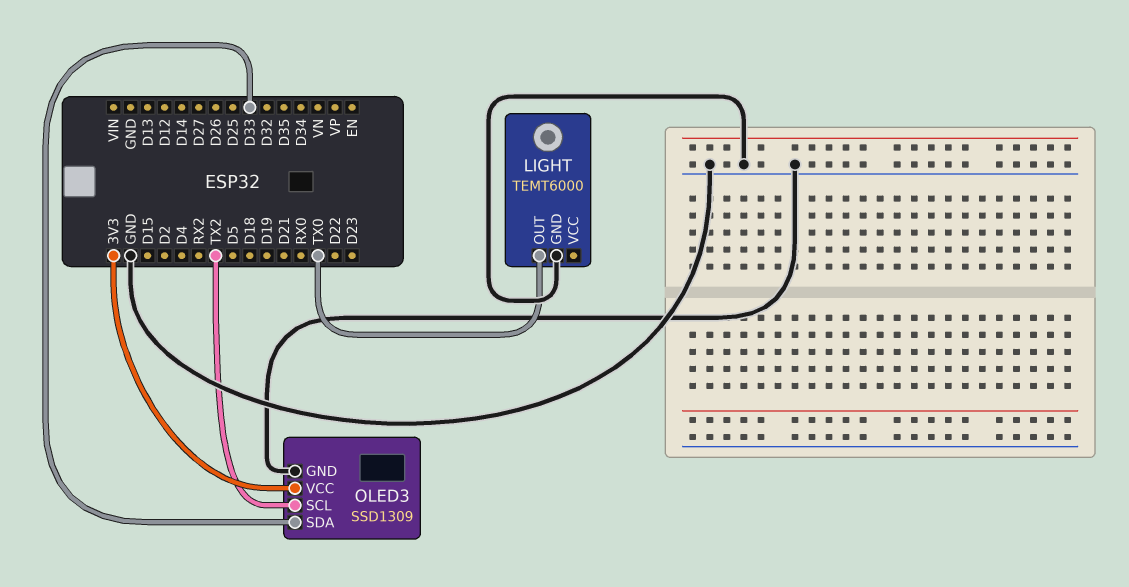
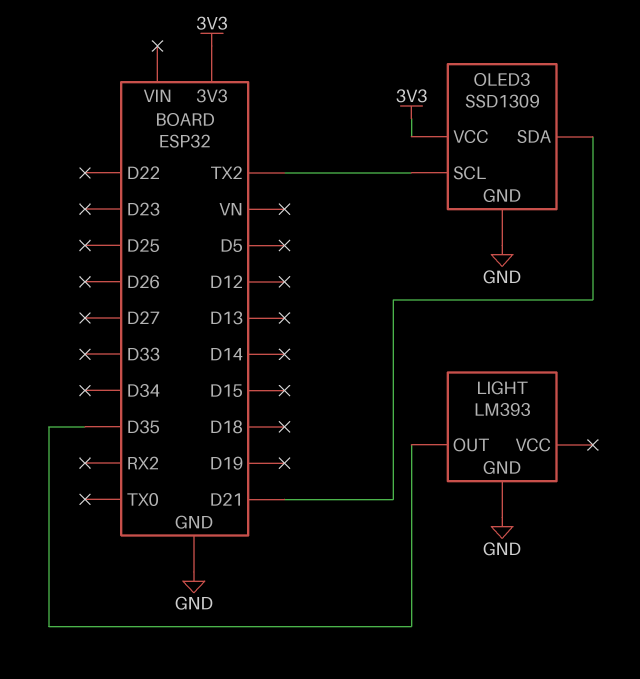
LIGHT: TEMT6000 -> LM393
LIGHT pin OUT: TX0 -> D35
OLED3 pin SDA: D33 -> D21

